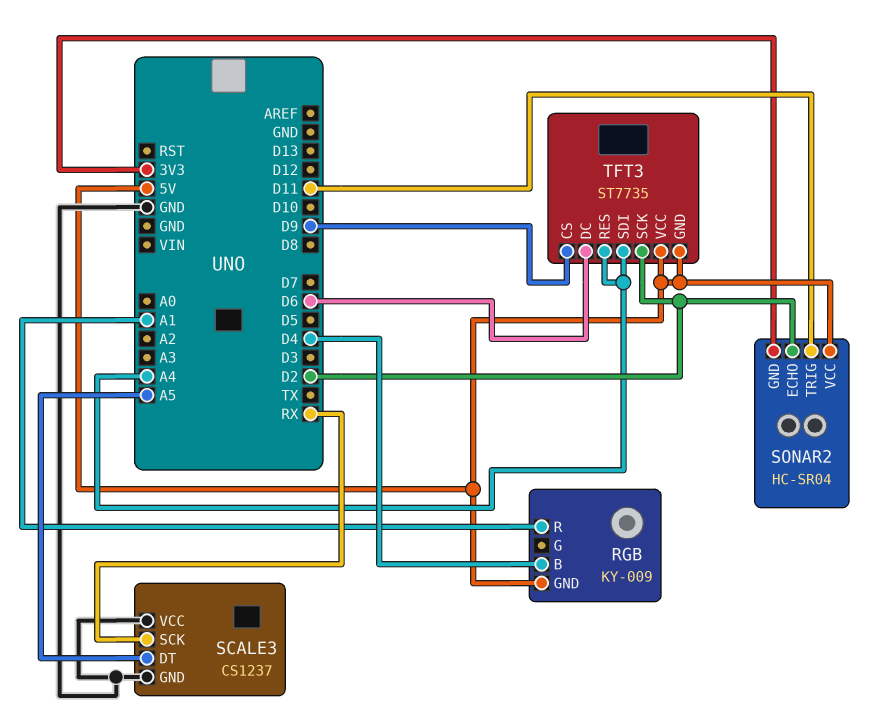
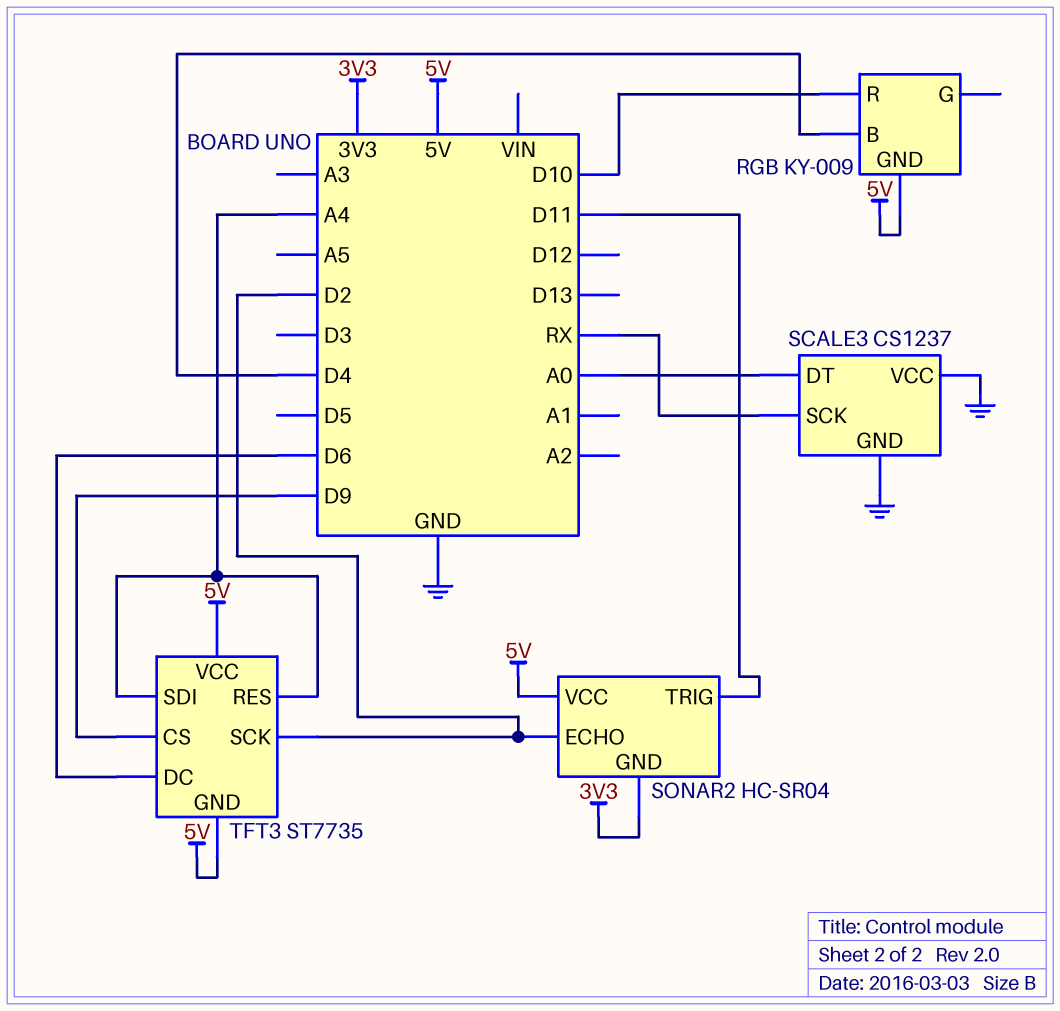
RGB pin R: A1 -> D10
SCALE3 pin DT: A5 -> A0

